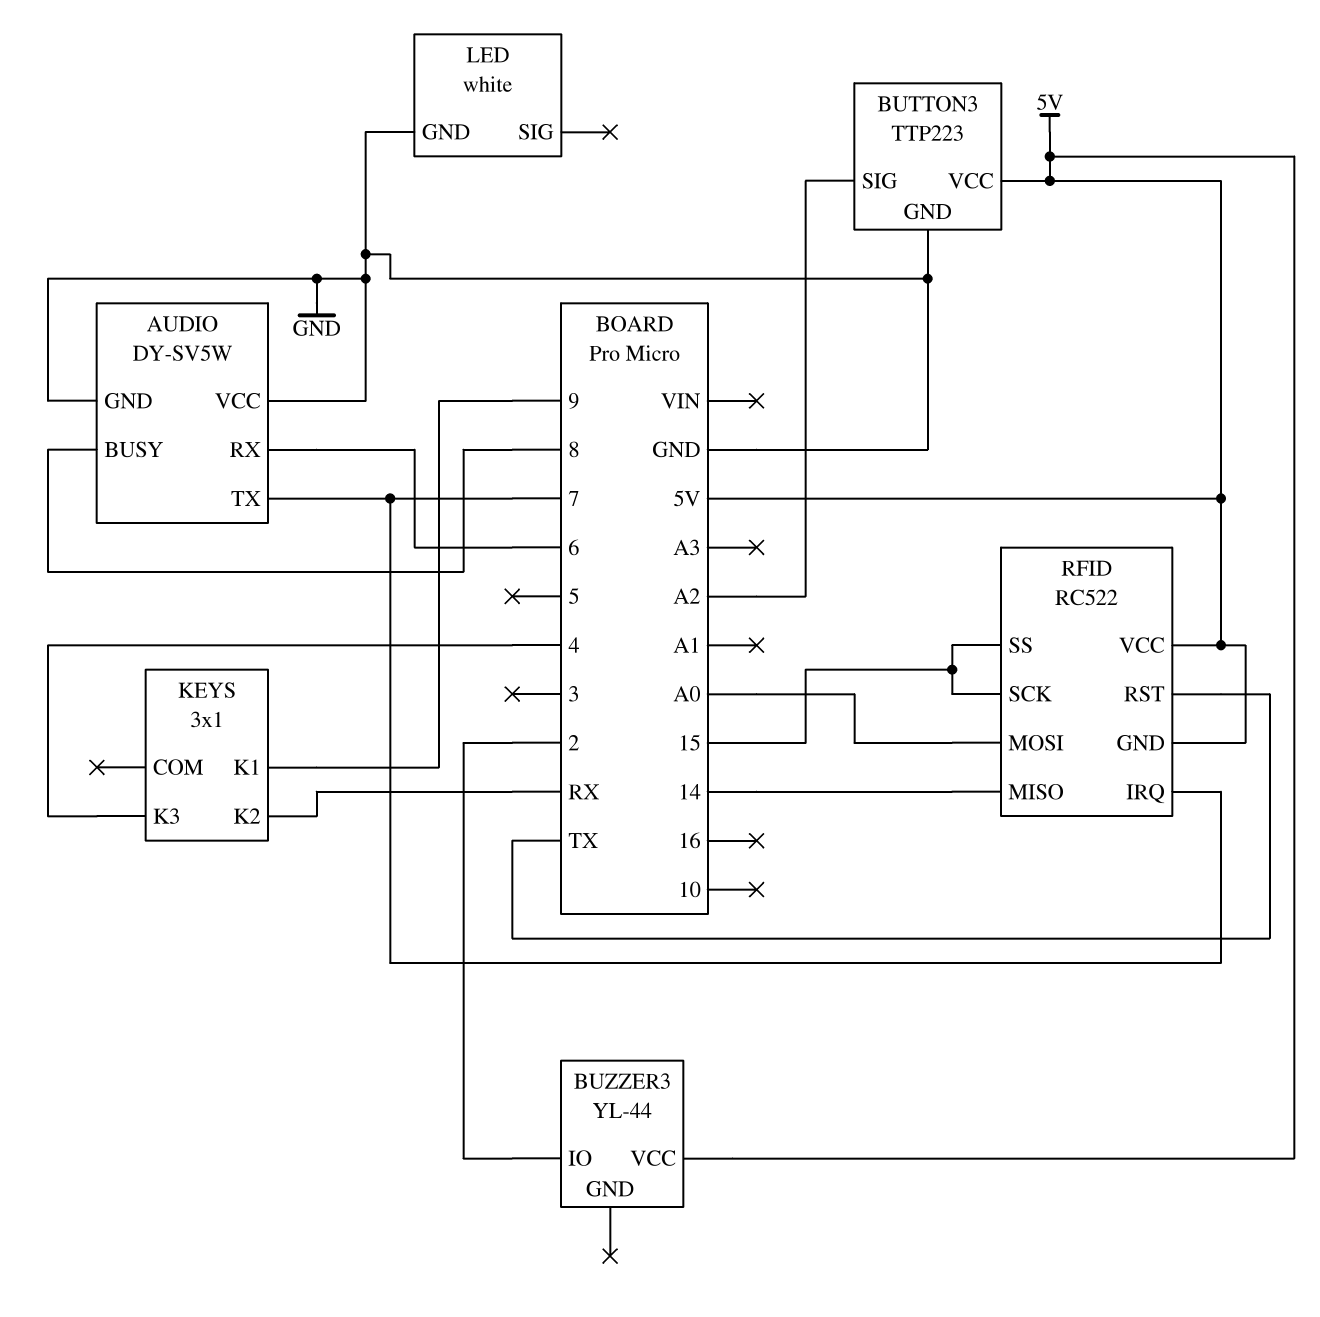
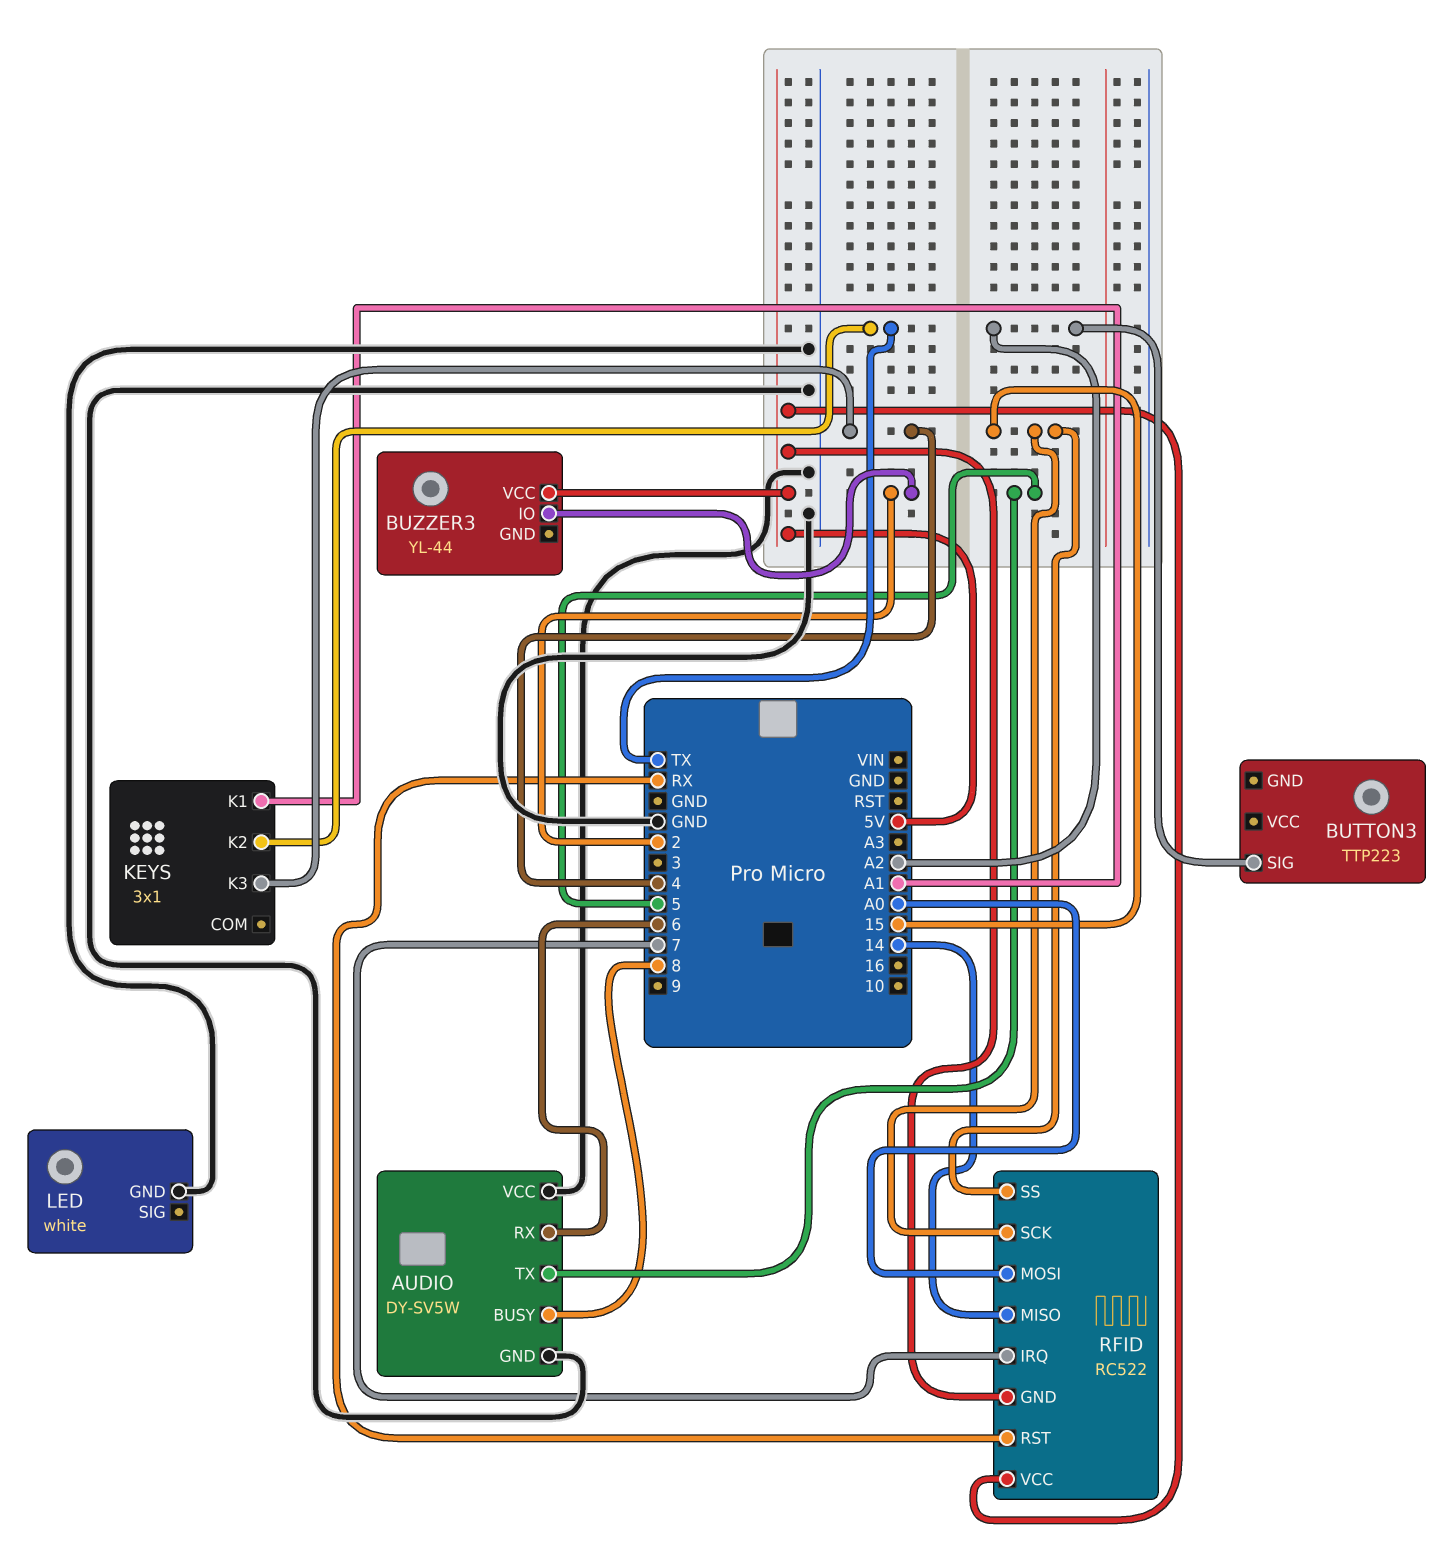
AUDIO pin TX: 7 -> 5
BUTTON3 pin GND: GND -> none
BUTTON3 pin VCC: 5V -> none
KEYS pin K1: 9 -> A1
KEYS pin K2: RX -> TX
RFID pin RST: TX -> RX

